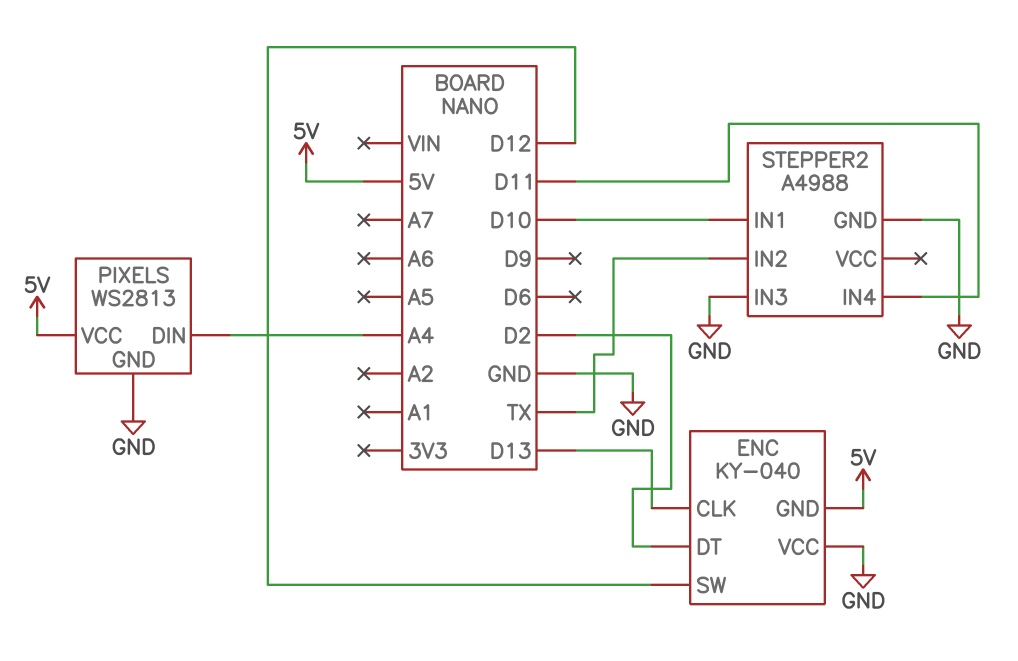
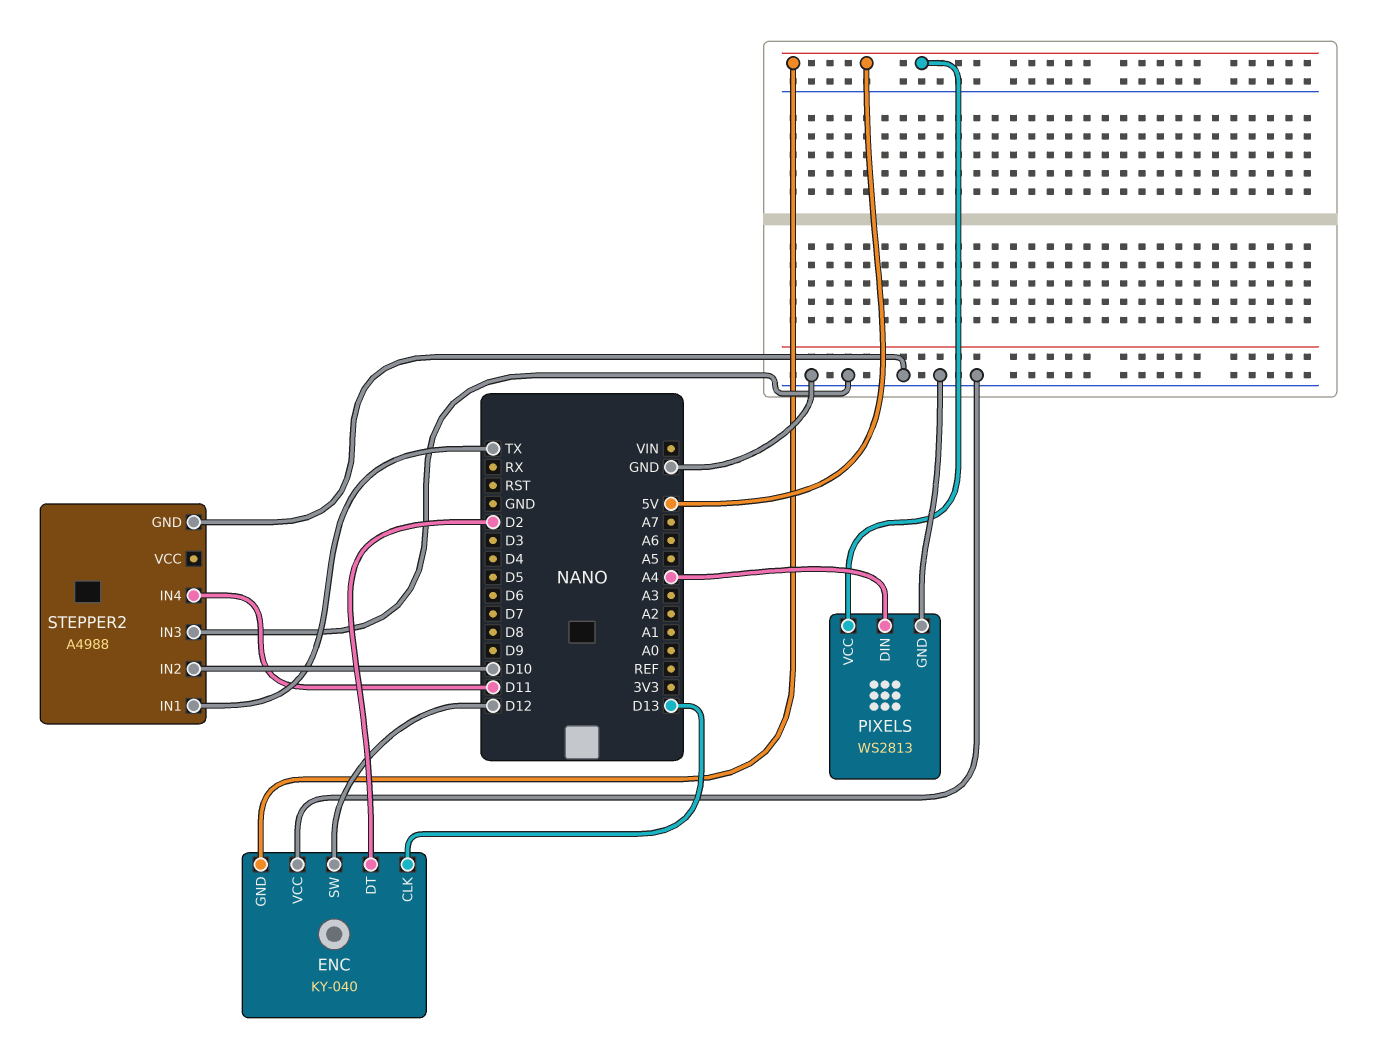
STEPPER2 pin IN1: D10 -> TX
STEPPER2 pin IN2: TX -> D10

